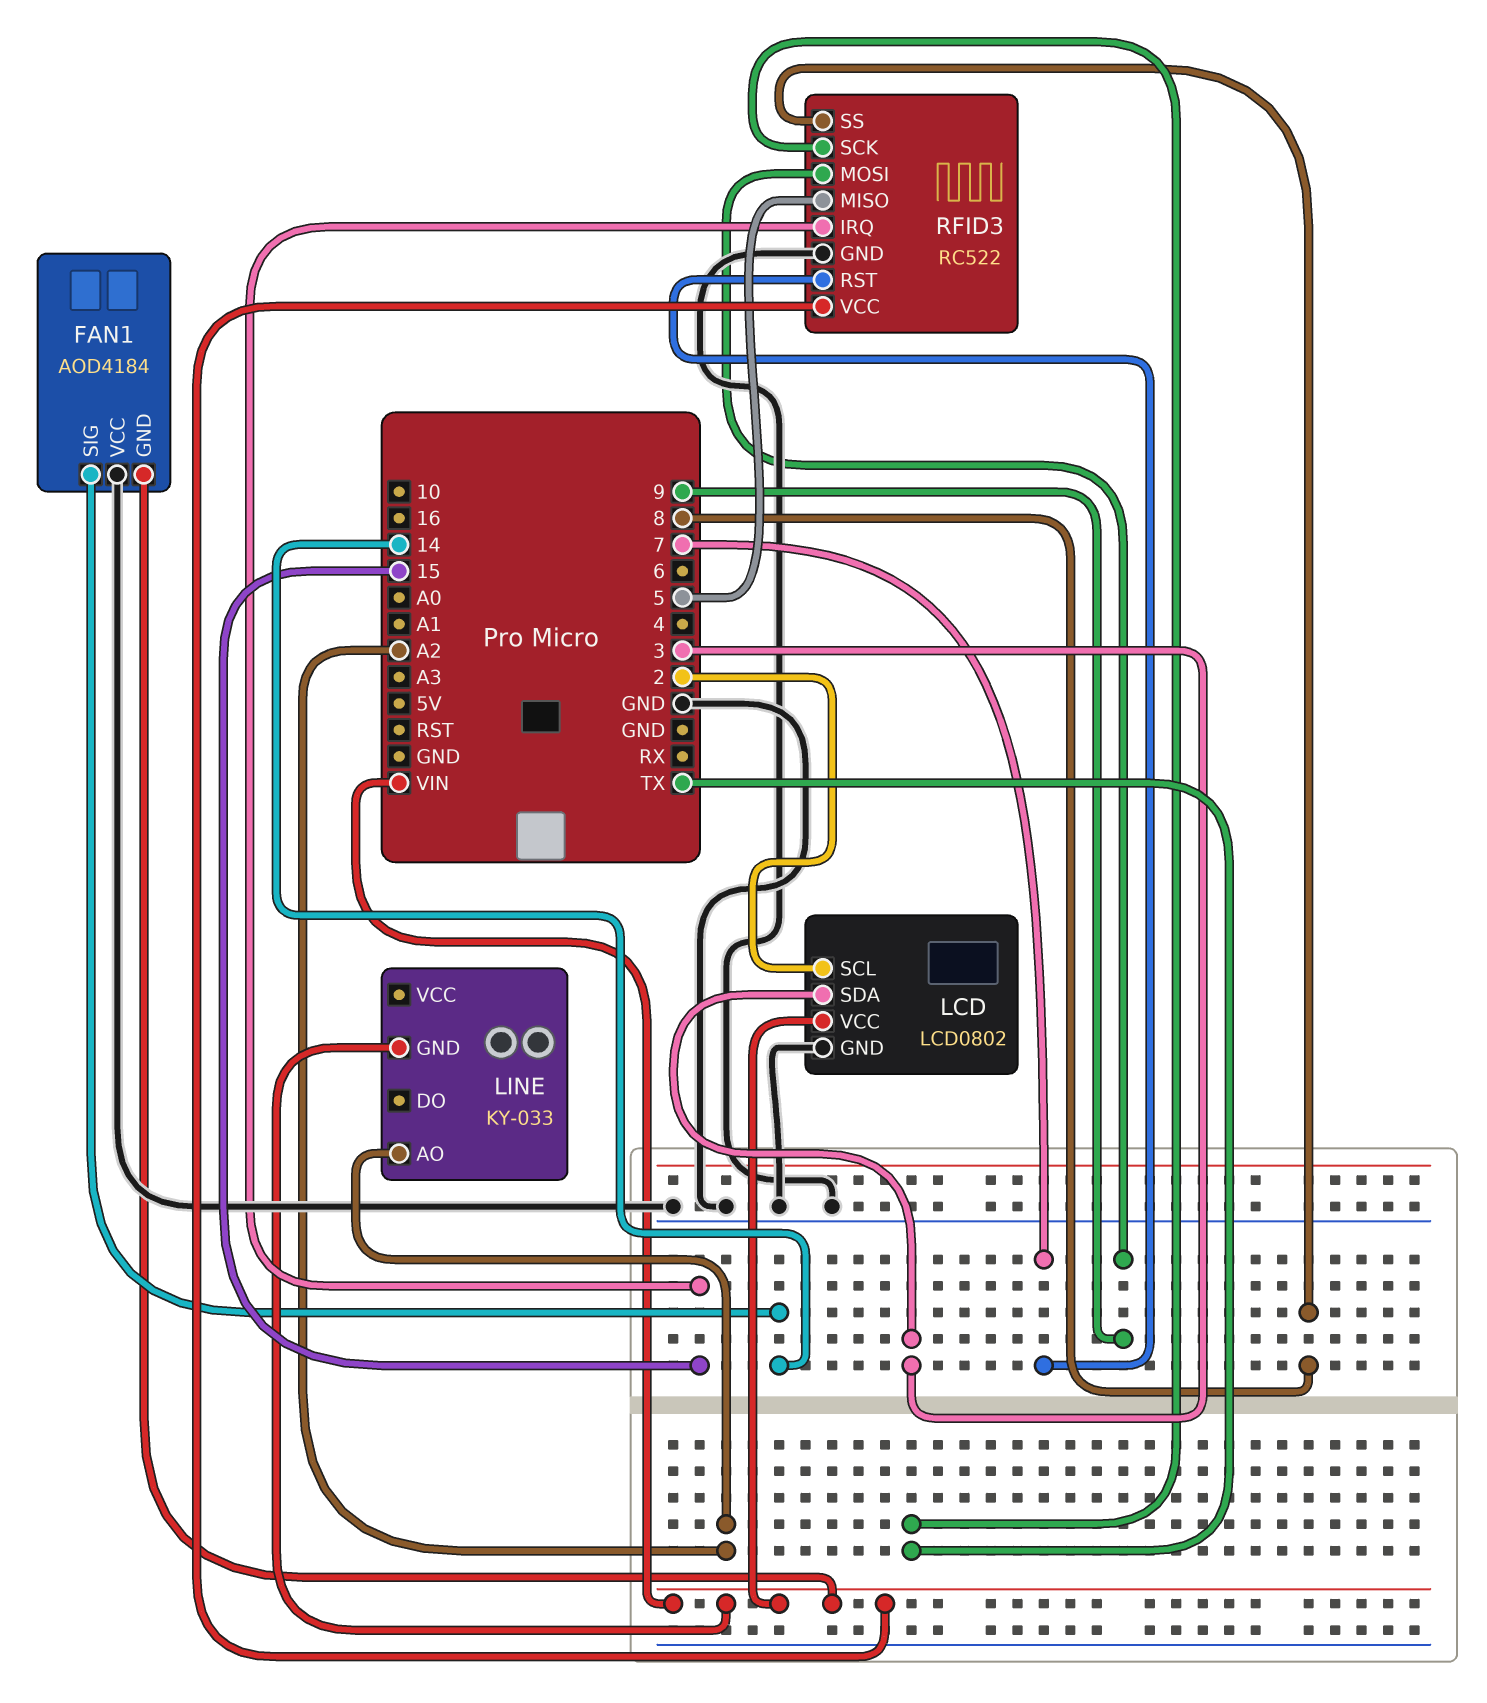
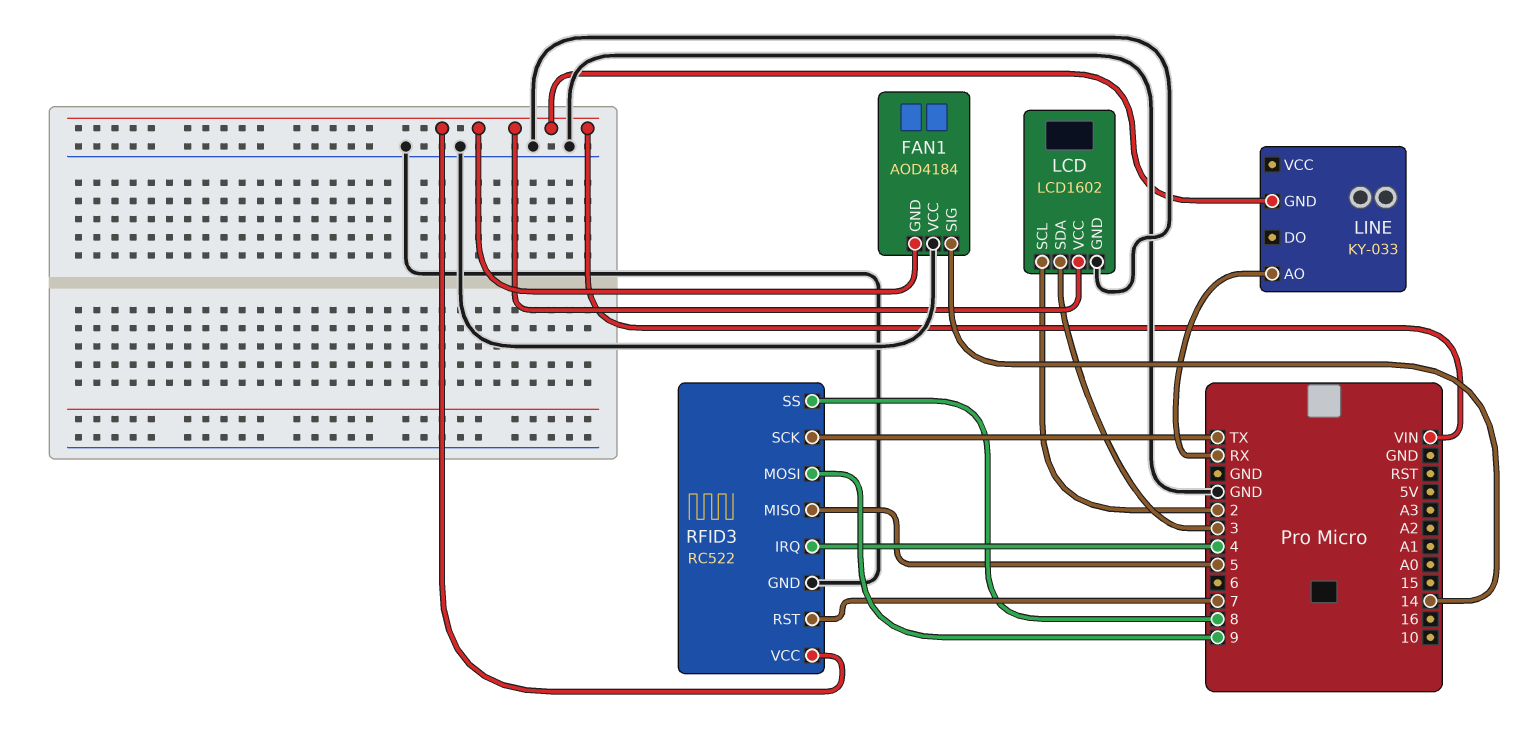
LCD: LCD0802 -> LCD1602
LINE pin AO: A2 -> RX
RFID3 pin IRQ: 15 -> 4

